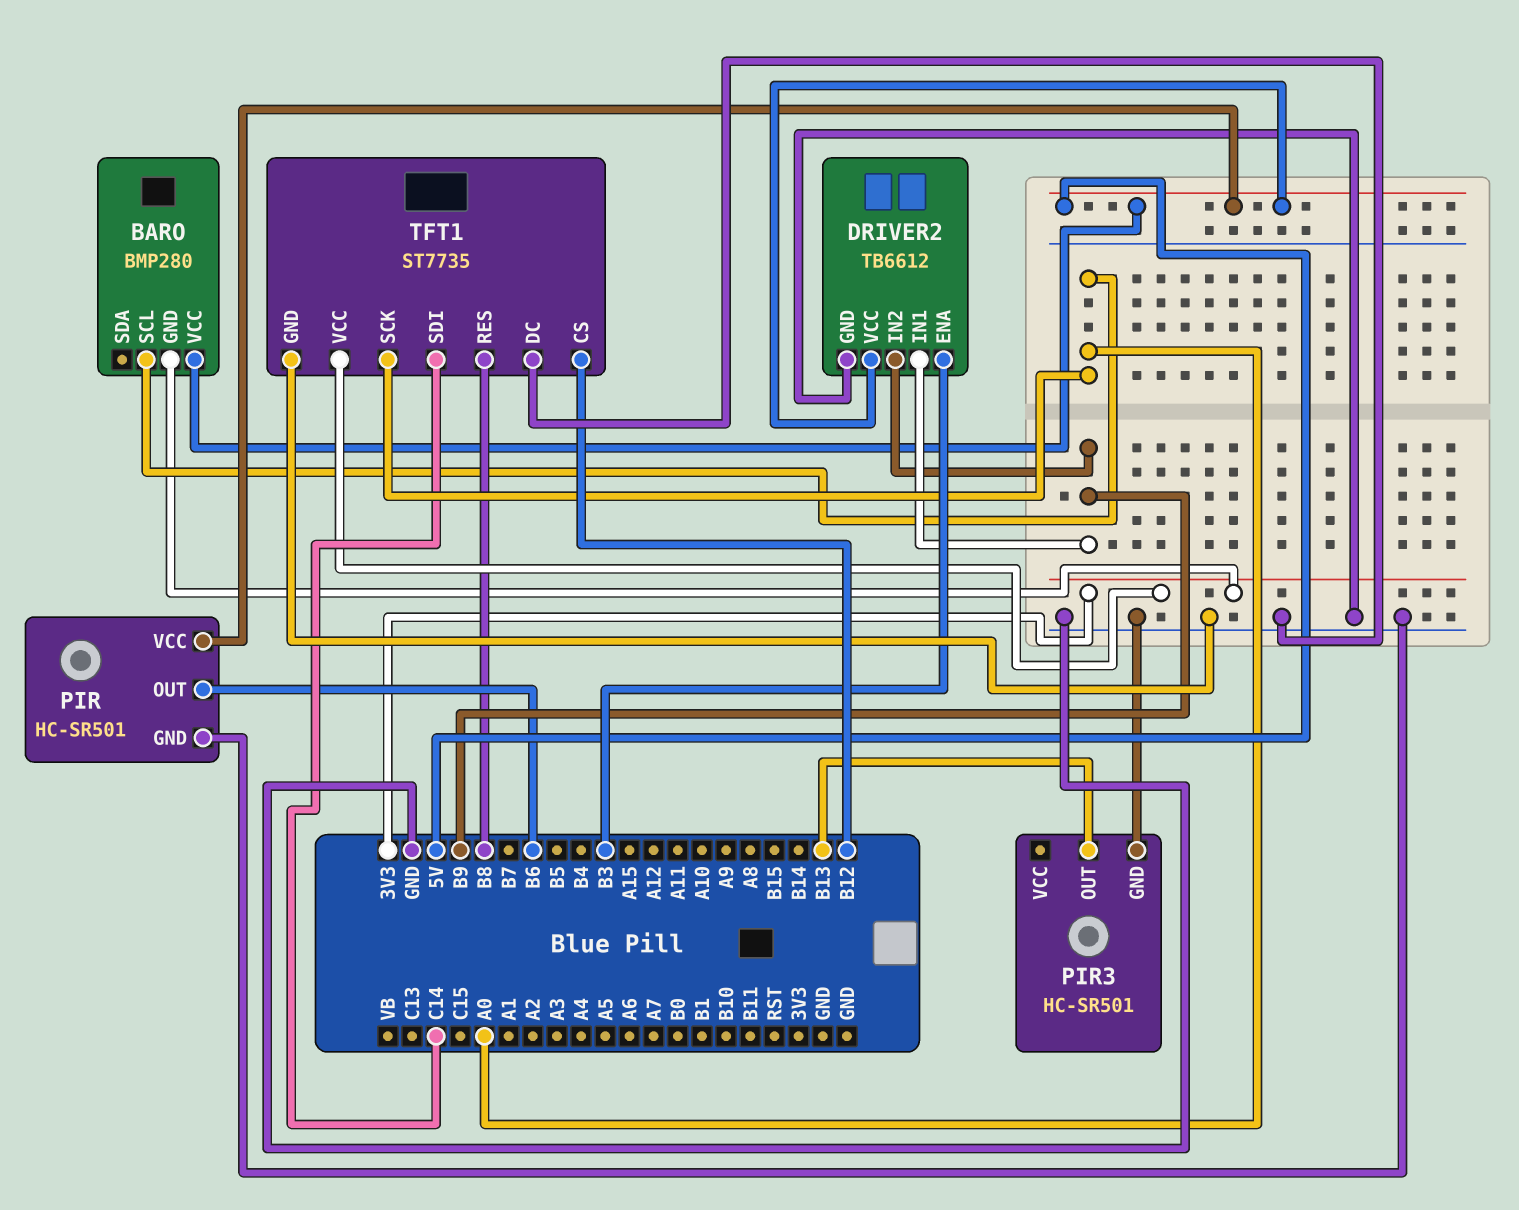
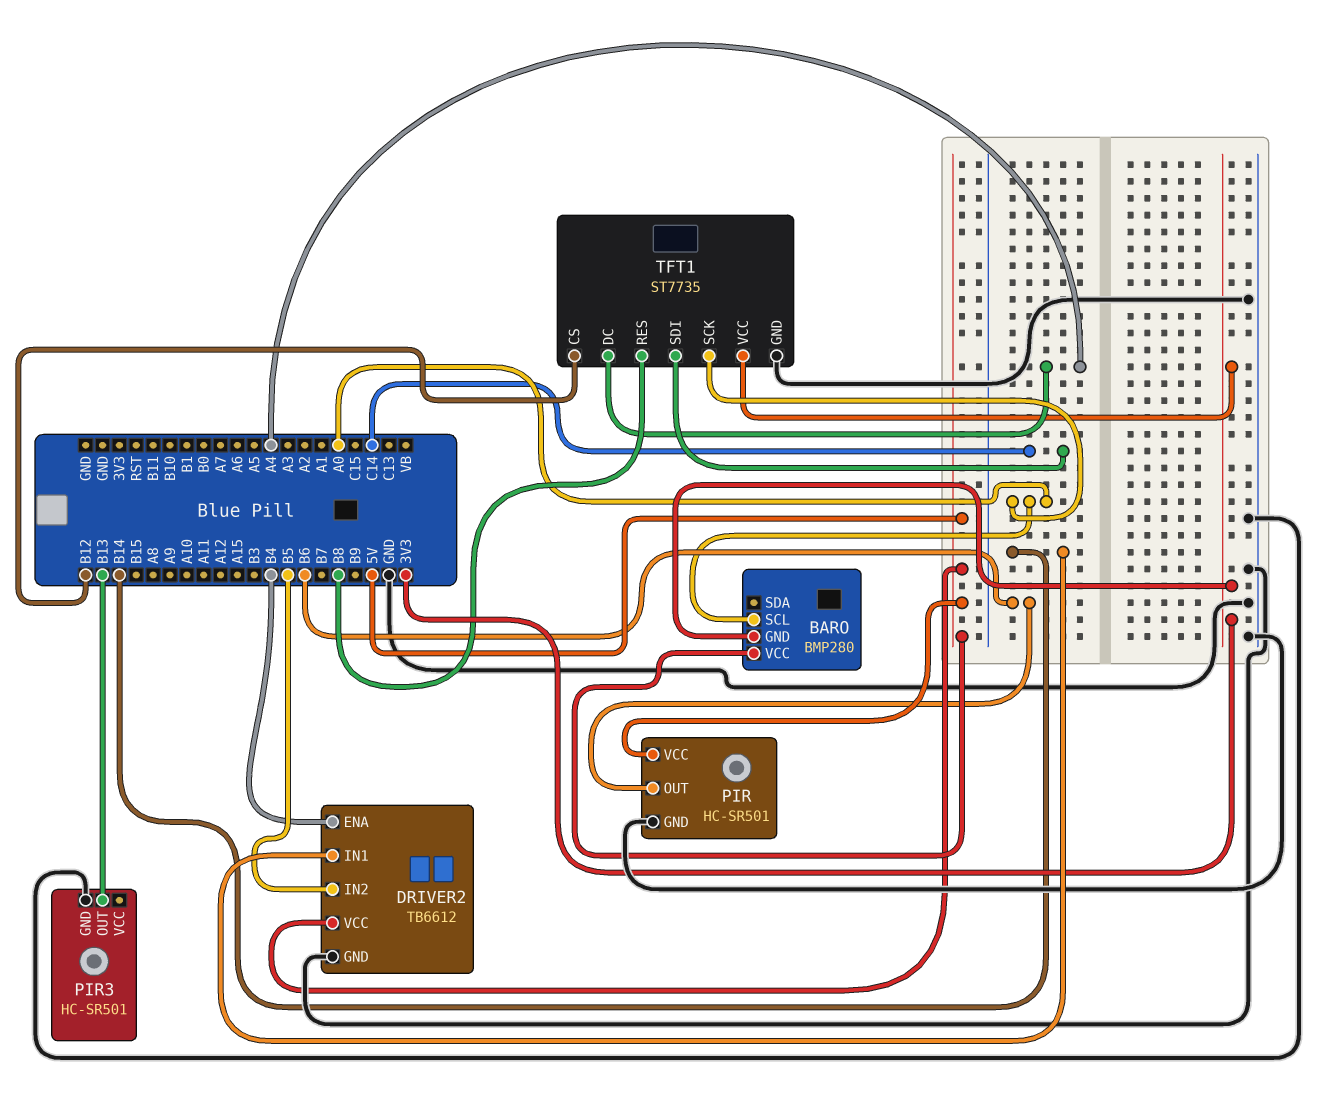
DRIVER2 pin ENA: B3 -> B4
DRIVER2 pin IN1: B9 -> B14
DRIVER2 pin IN2: B9 -> B5
TFT1 pin DC: GND -> A4

